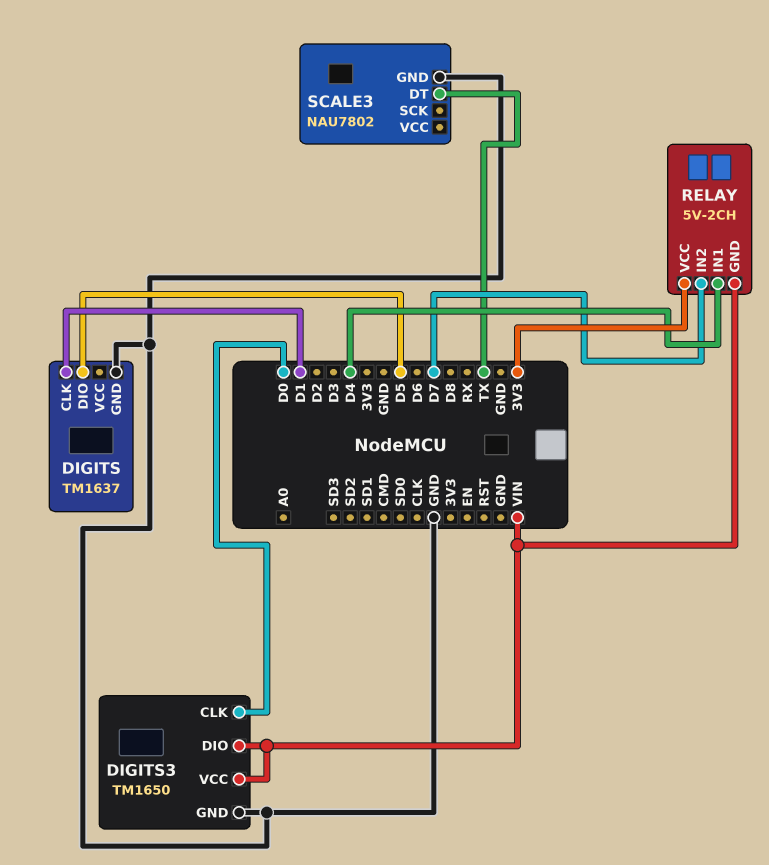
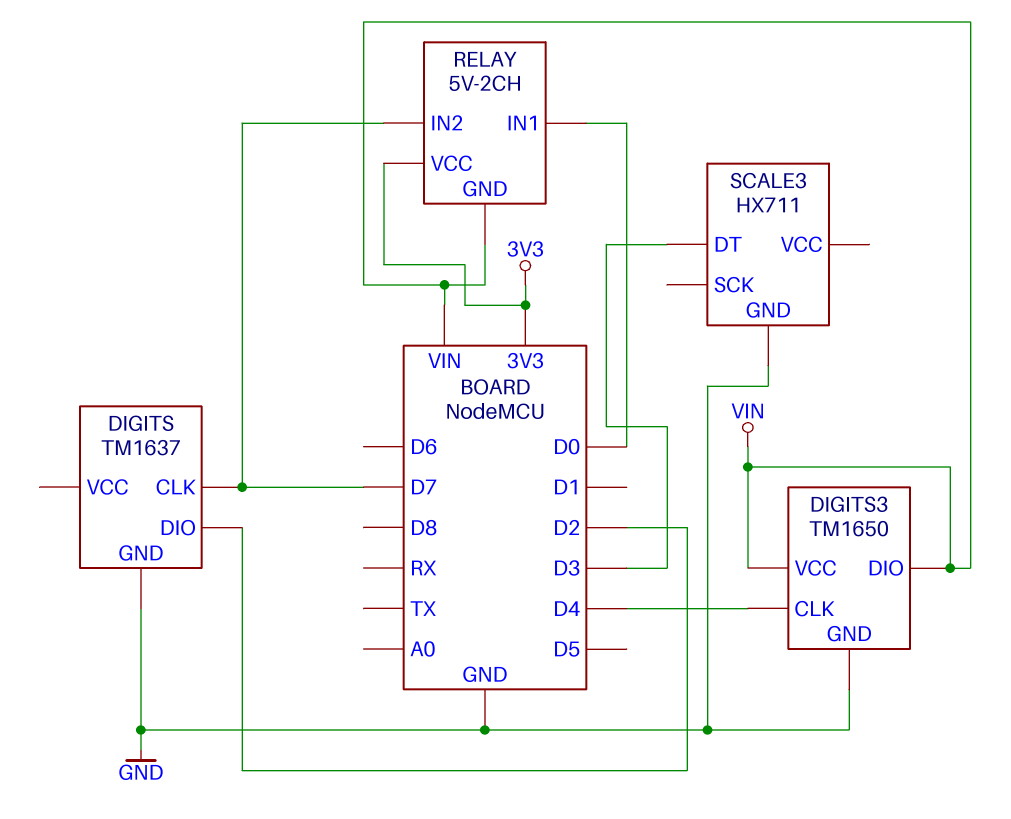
DIGITS pin CLK: D1 -> D7
DIGITS pin DIO: D5 -> D2
DIGITS3 pin CLK: D0 -> D4
RELAY pin IN1: D4 -> D0
SCALE3: NAU7802 -> HX711
SCALE3 pin DT: TX -> D3

